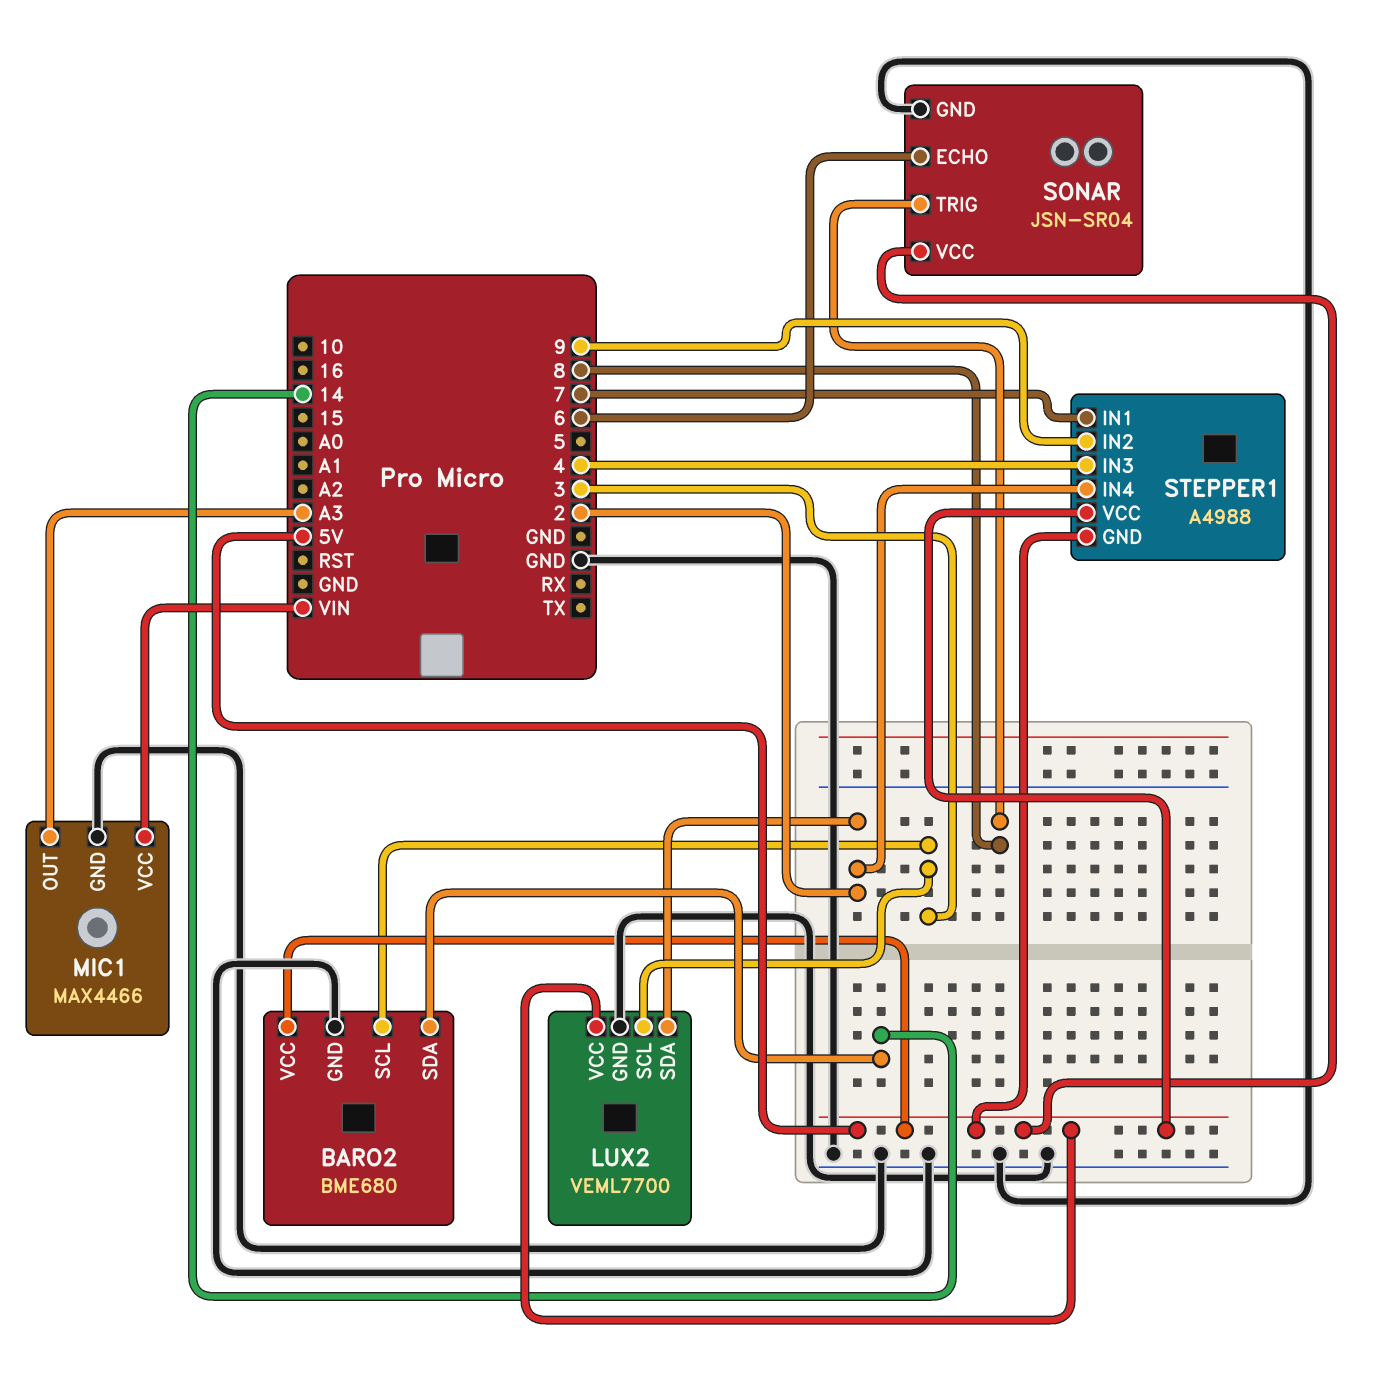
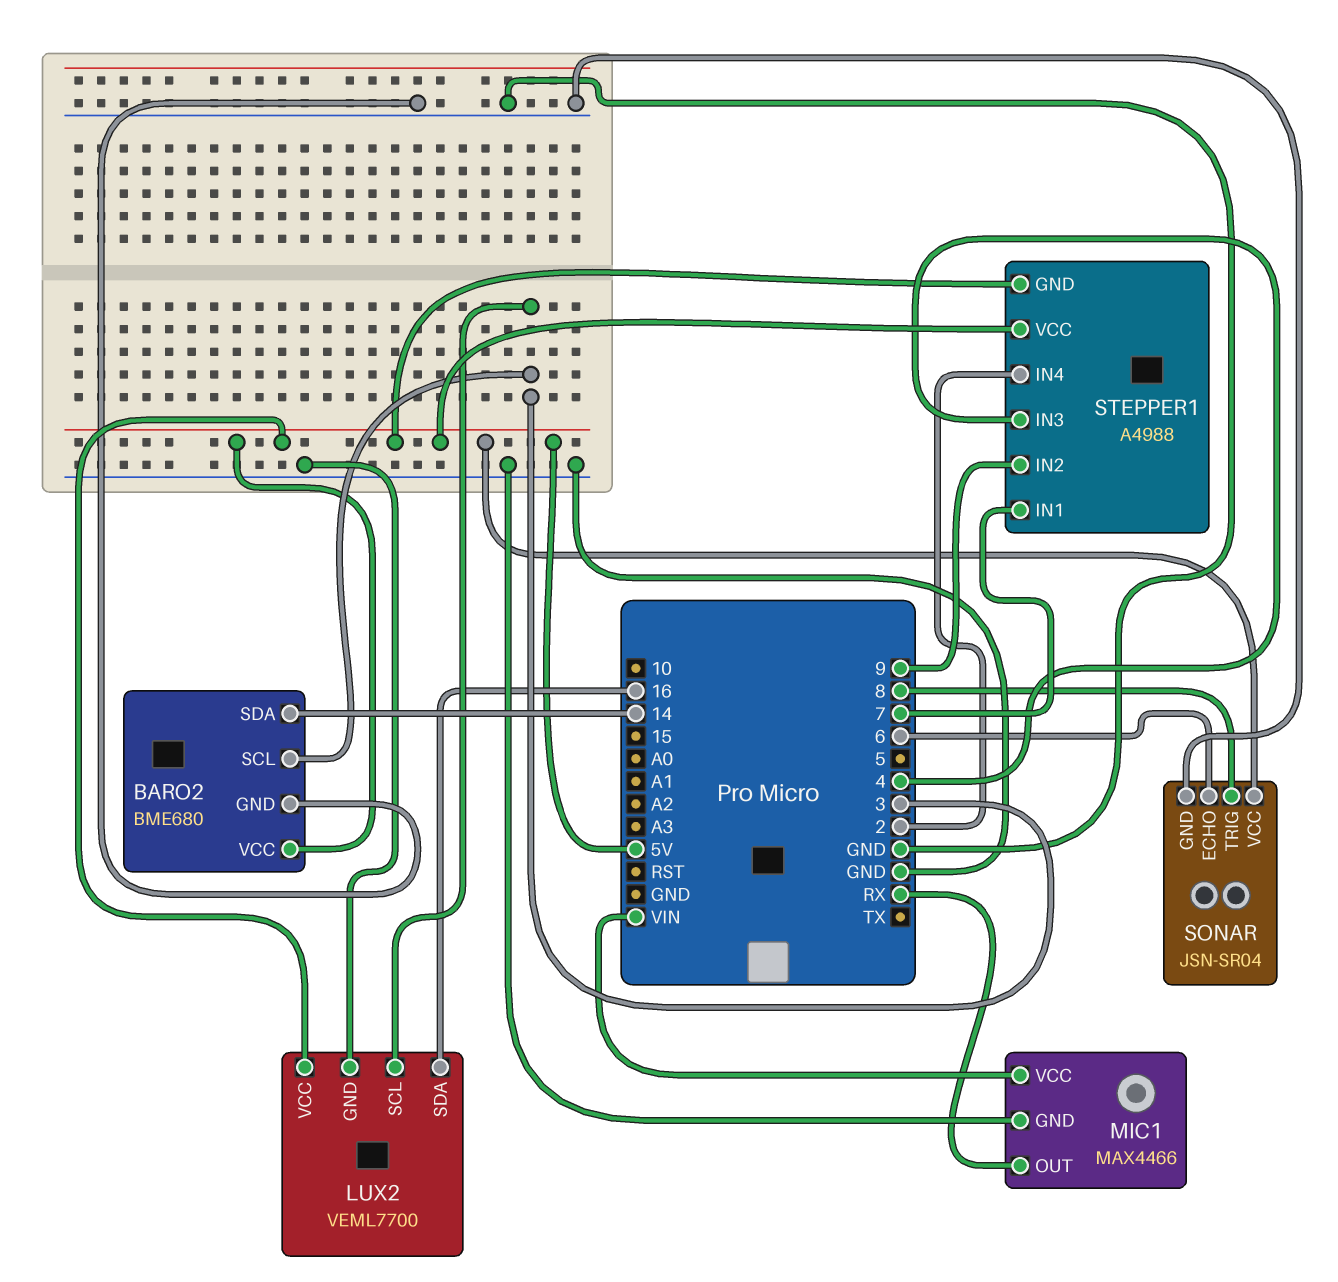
LUX2 pin SDA: 2 -> 16
MIC1 pin OUT: A3 -> RX

